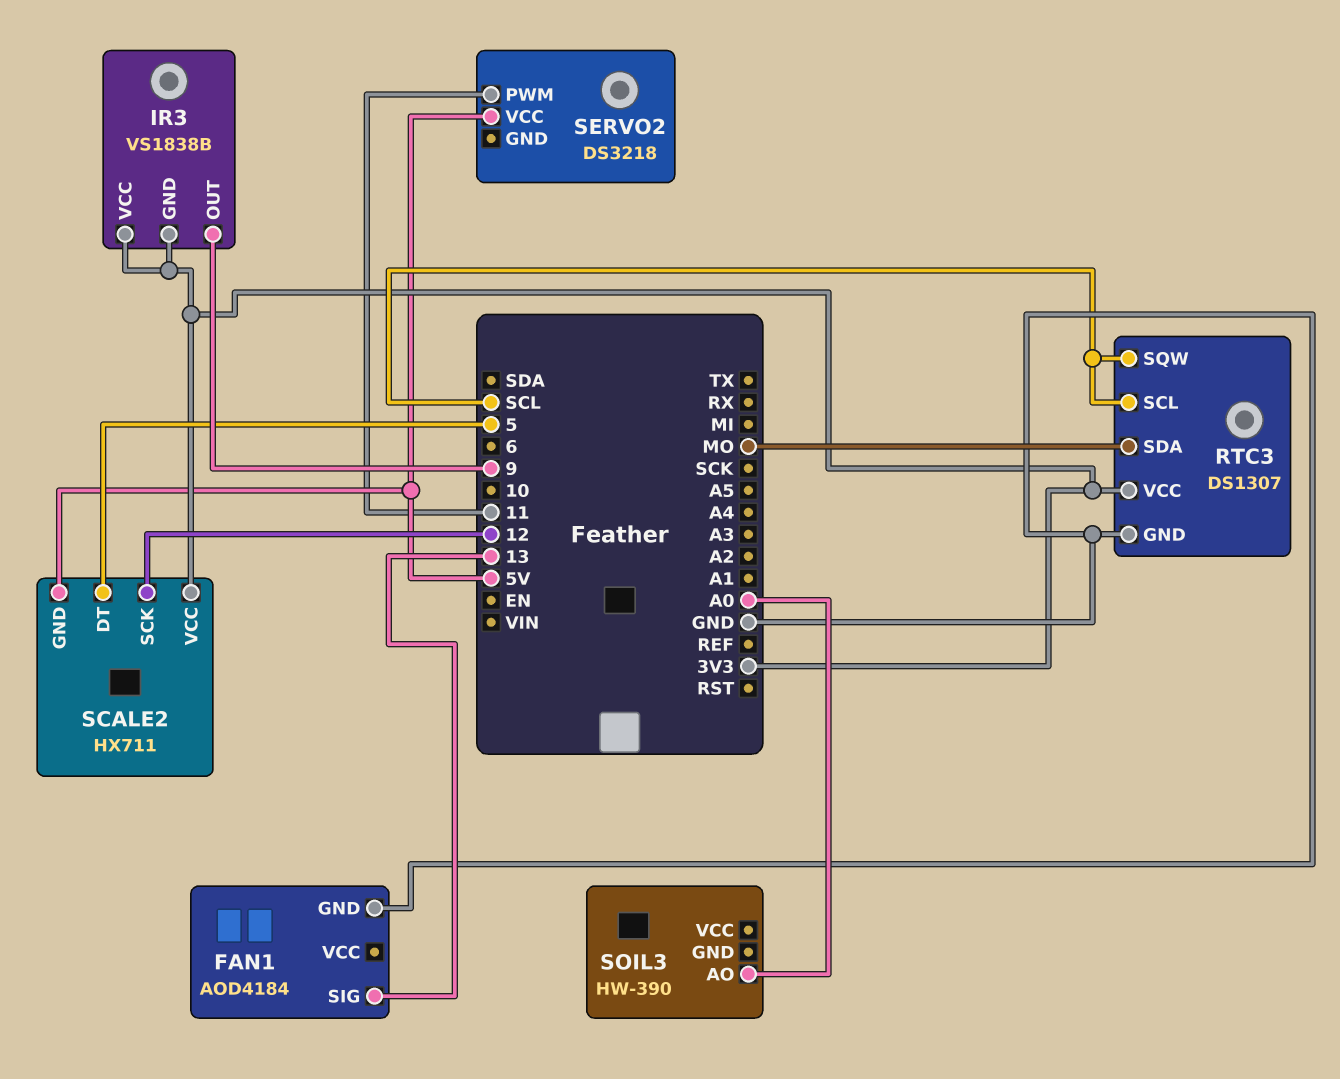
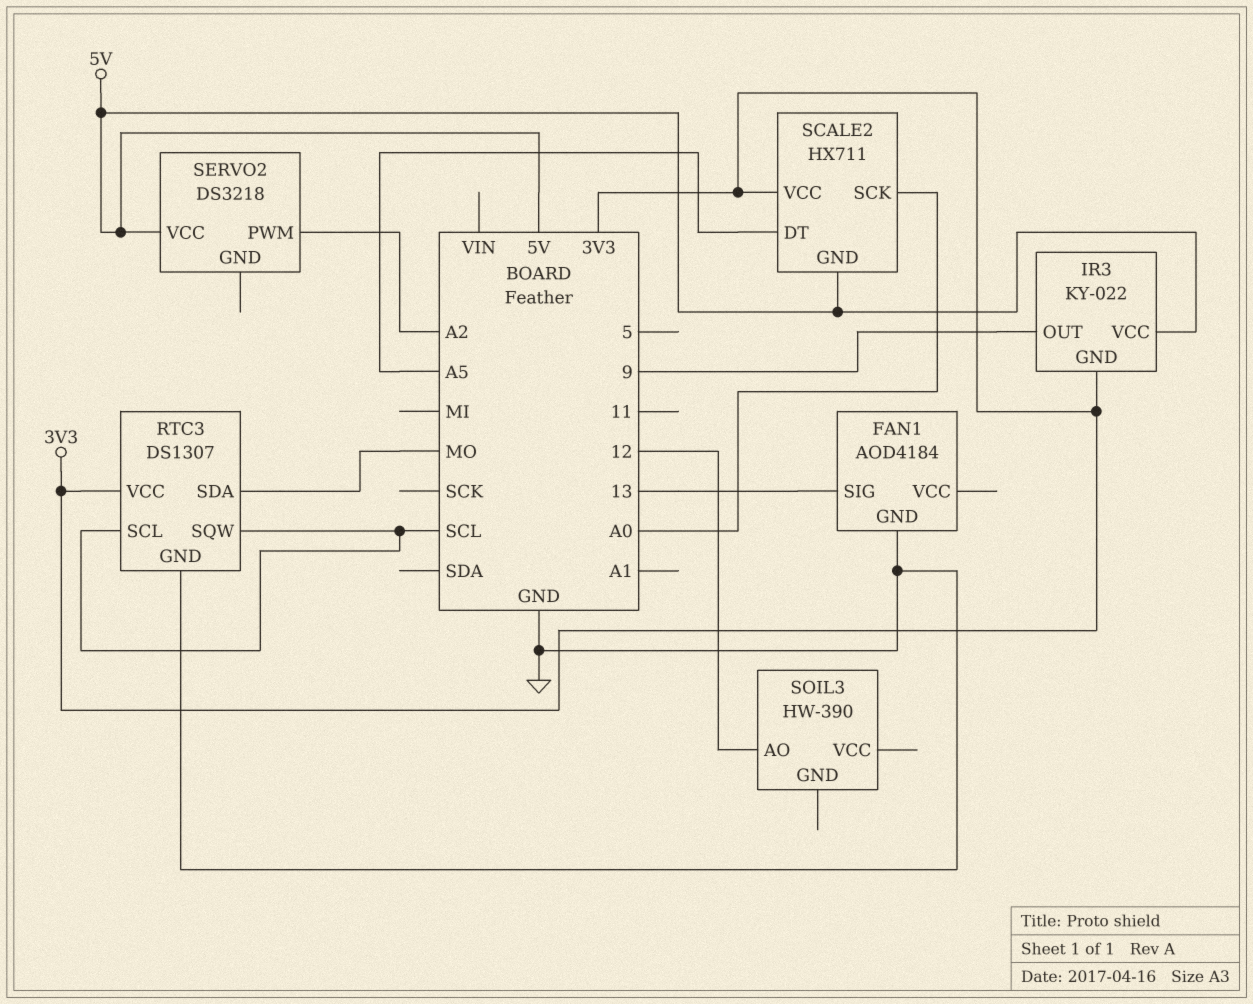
IR3: VS1838B -> KY-022
IR3 pin VCC: 3V3 -> 5V
SCALE2 pin DT: 5 -> A5
SCALE2 pin SCK: 12 -> A0
SERVO2 pin PWM: 11 -> A2
SOIL3 pin AO: A0 -> 12

